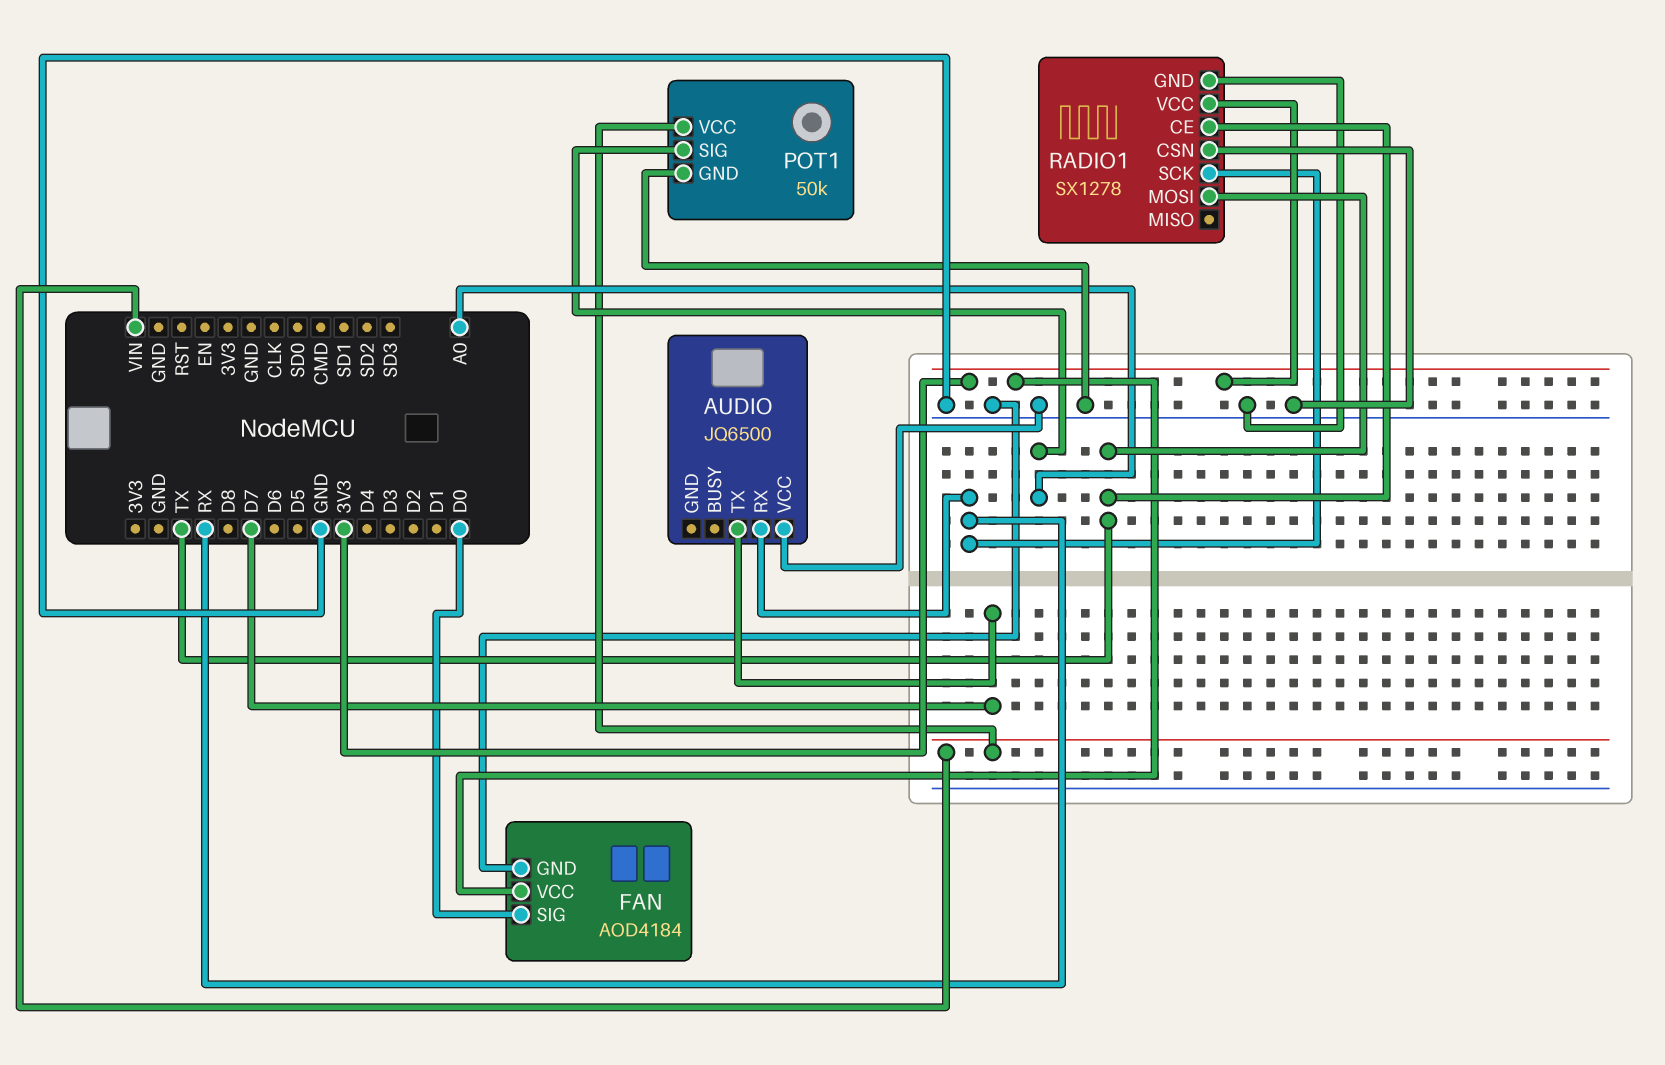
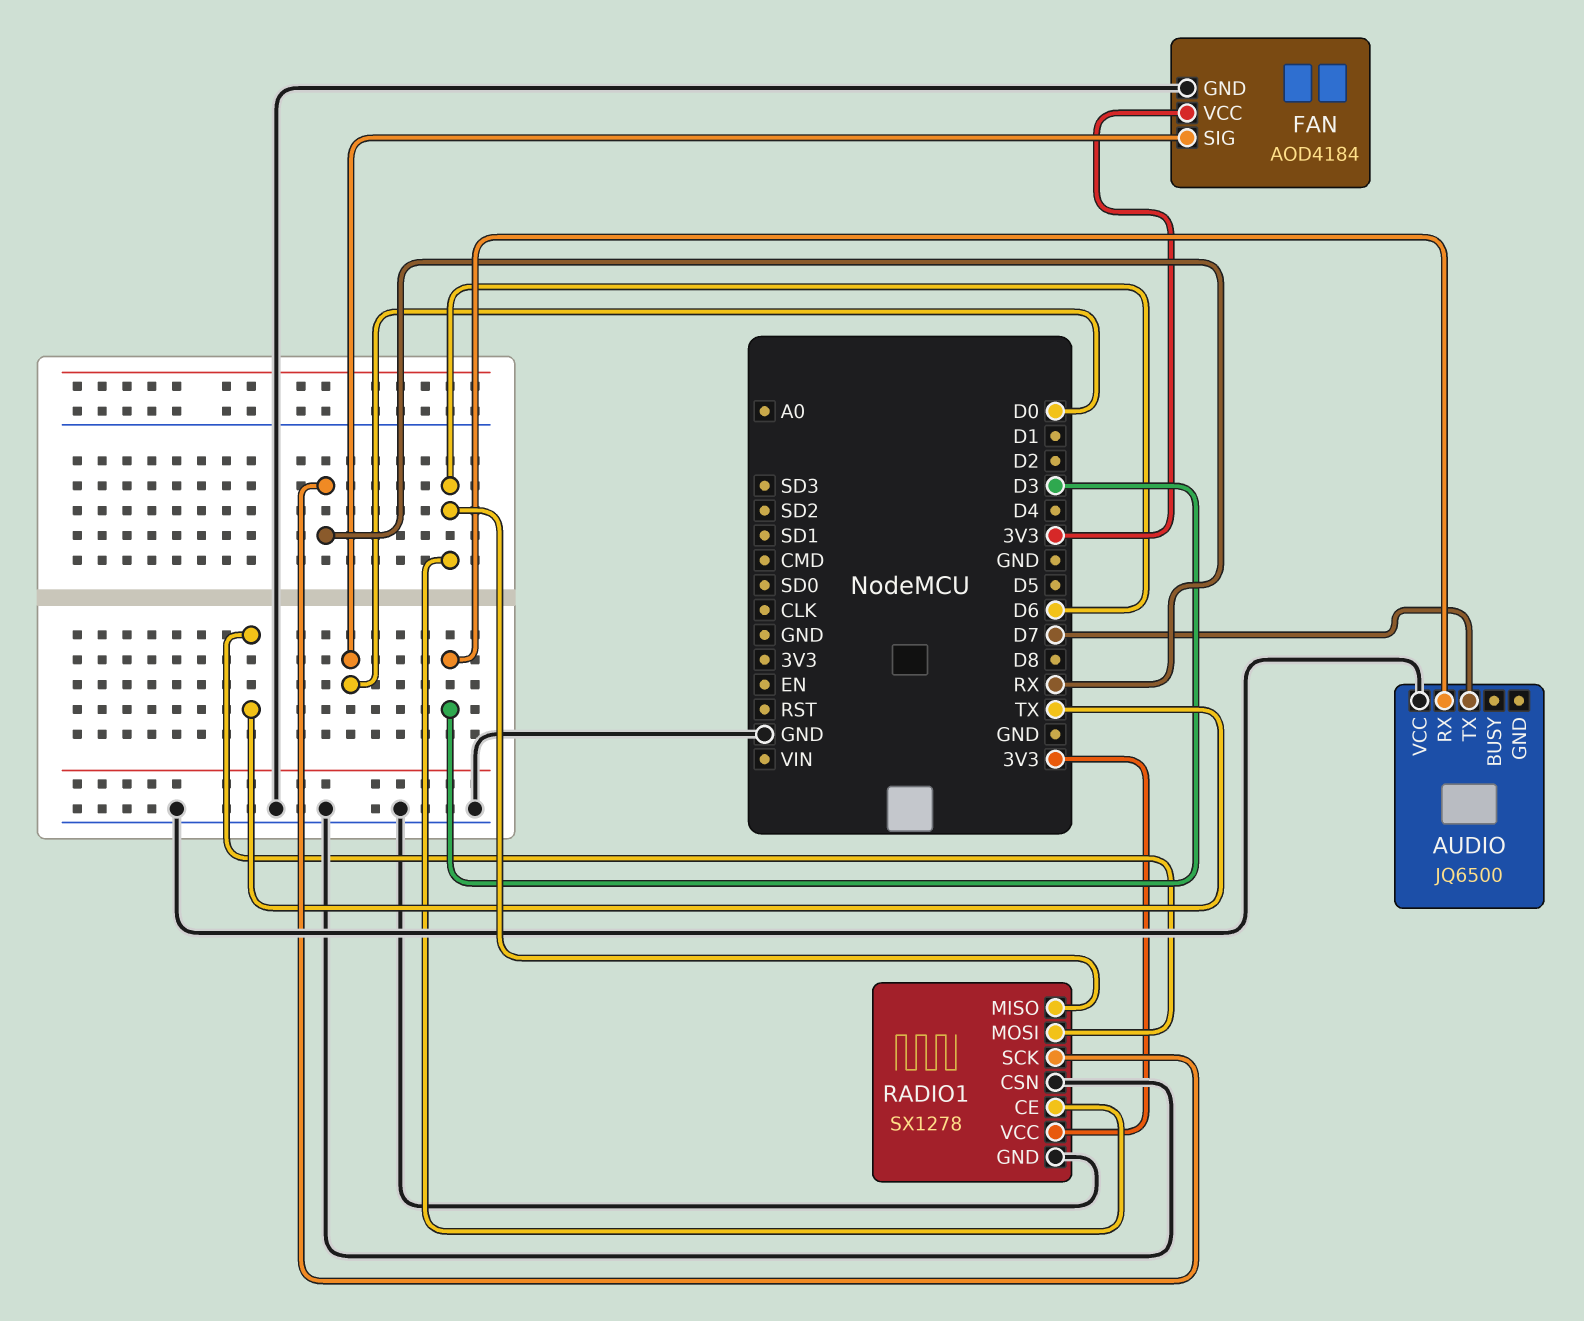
AUDIO pin RX: RX -> D3
POT1: 50k -> none
POT1 pin GND: GND -> none
POT1 pin SIG: A0 -> none
POT1 pin VCC: VIN -> none
RADIO1 pin CE: TX -> D6
RADIO1 pin MISO: none -> D6

